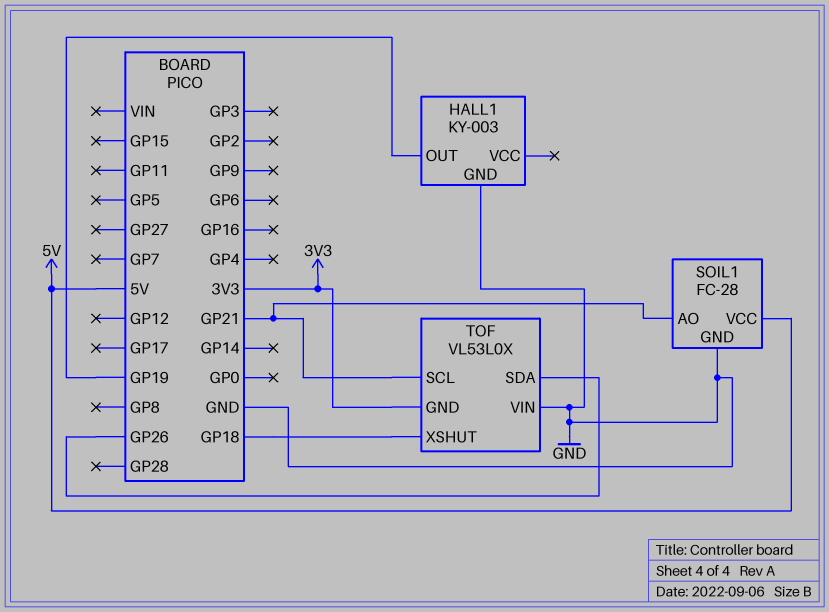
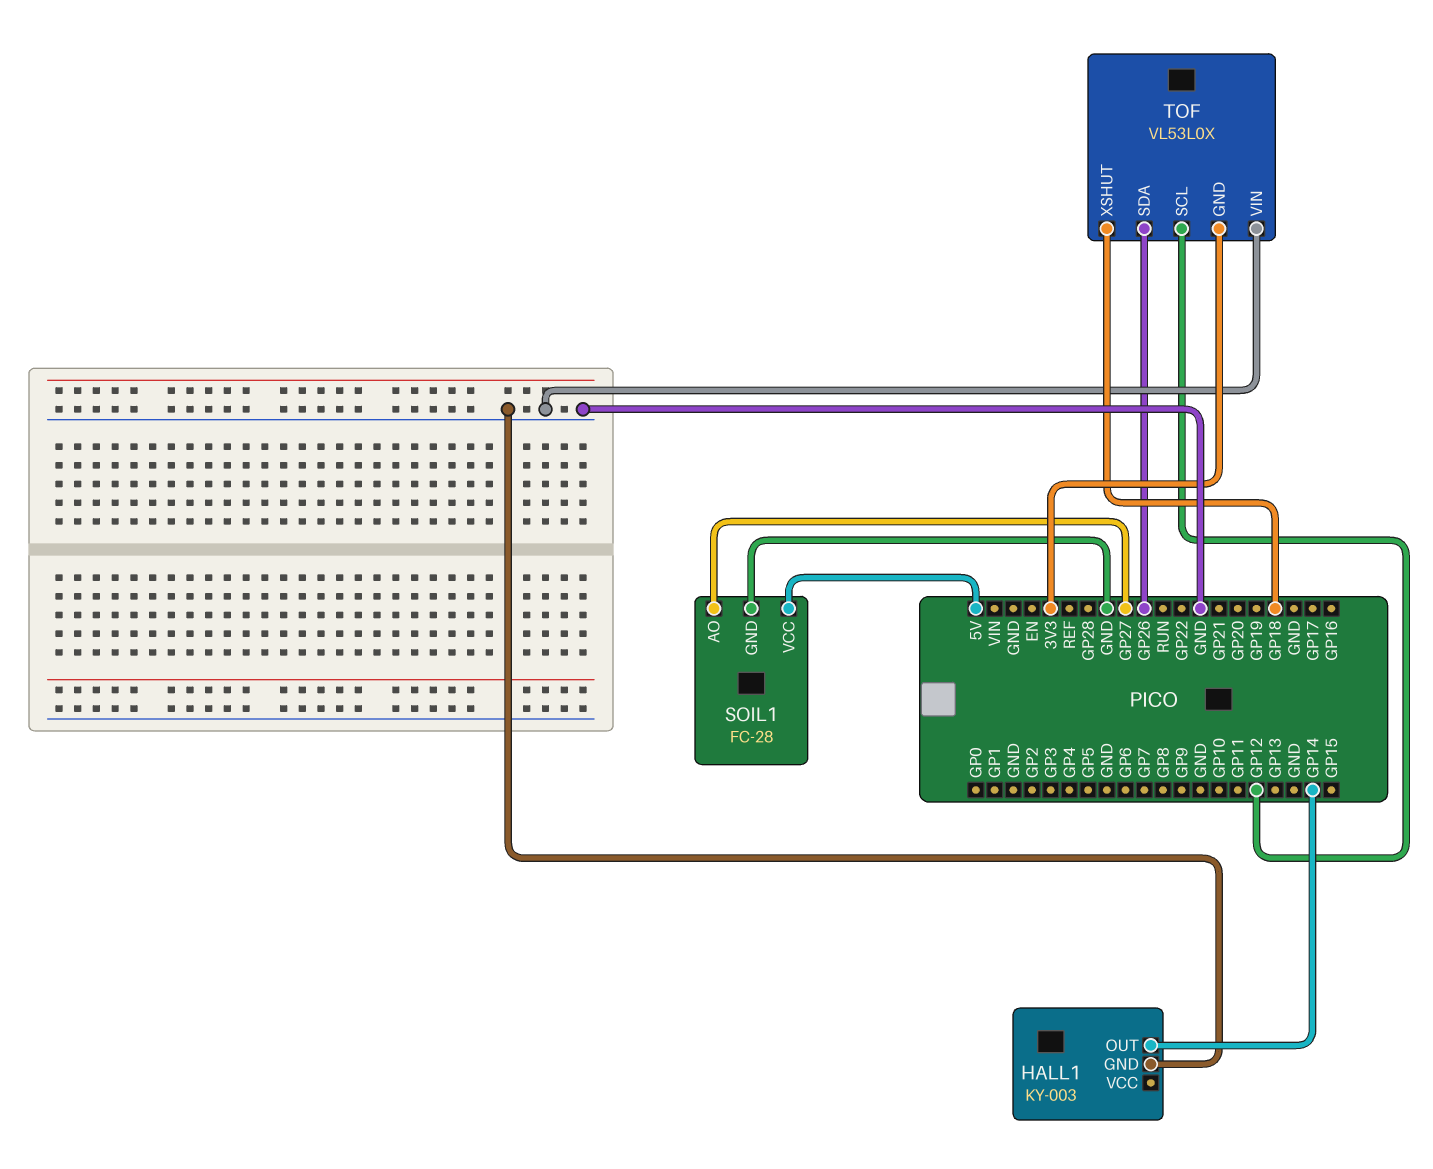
HALL1 pin OUT: GP19 -> GP14
SOIL1 pin AO: GP21 -> GP27
TOF pin SCL: GP21 -> GP12

